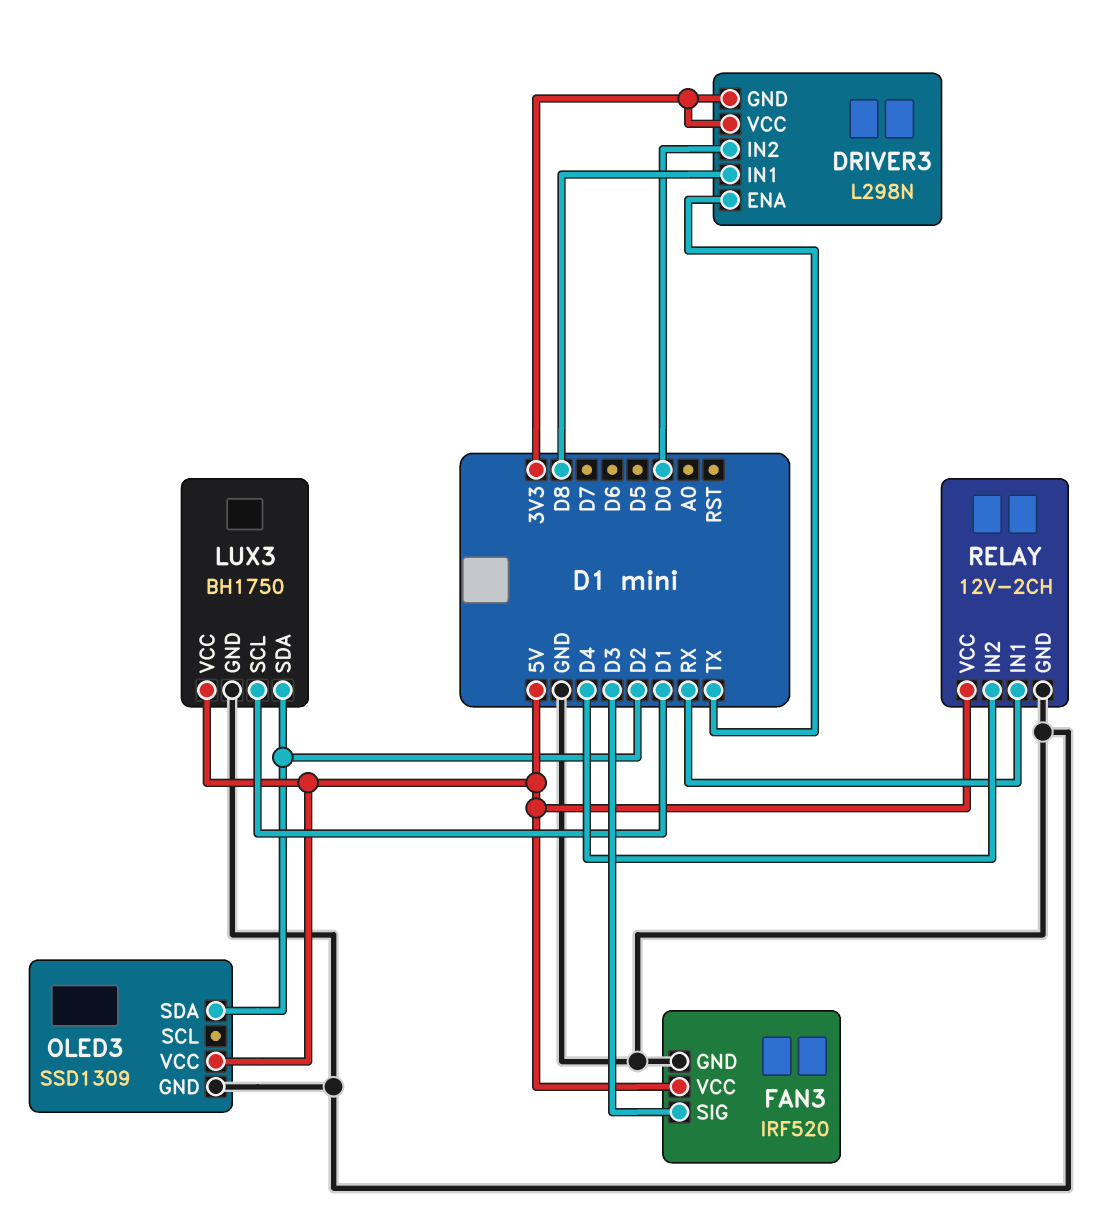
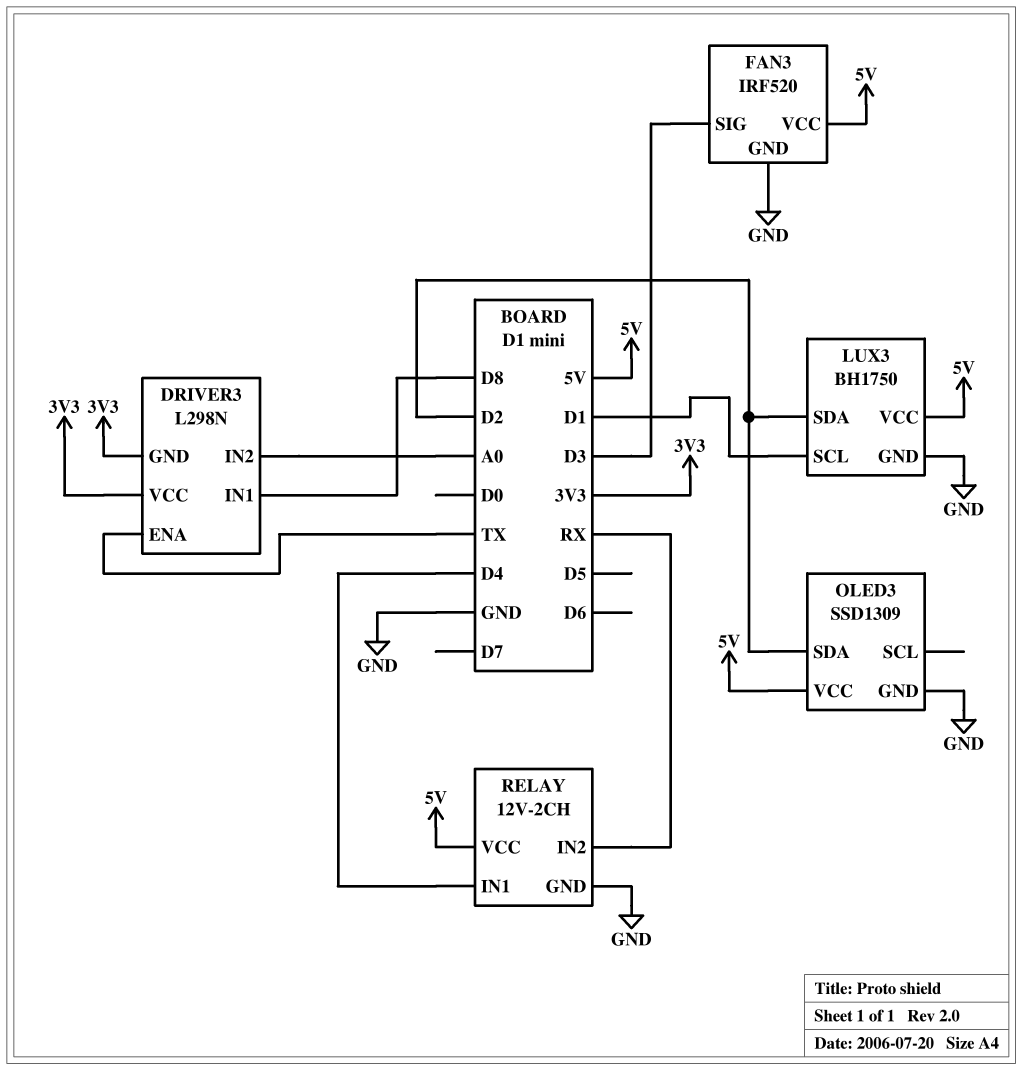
DRIVER3 pin IN2: D0 -> A0
RELAY pin IN1: RX -> D4
RELAY pin IN2: D4 -> RX

